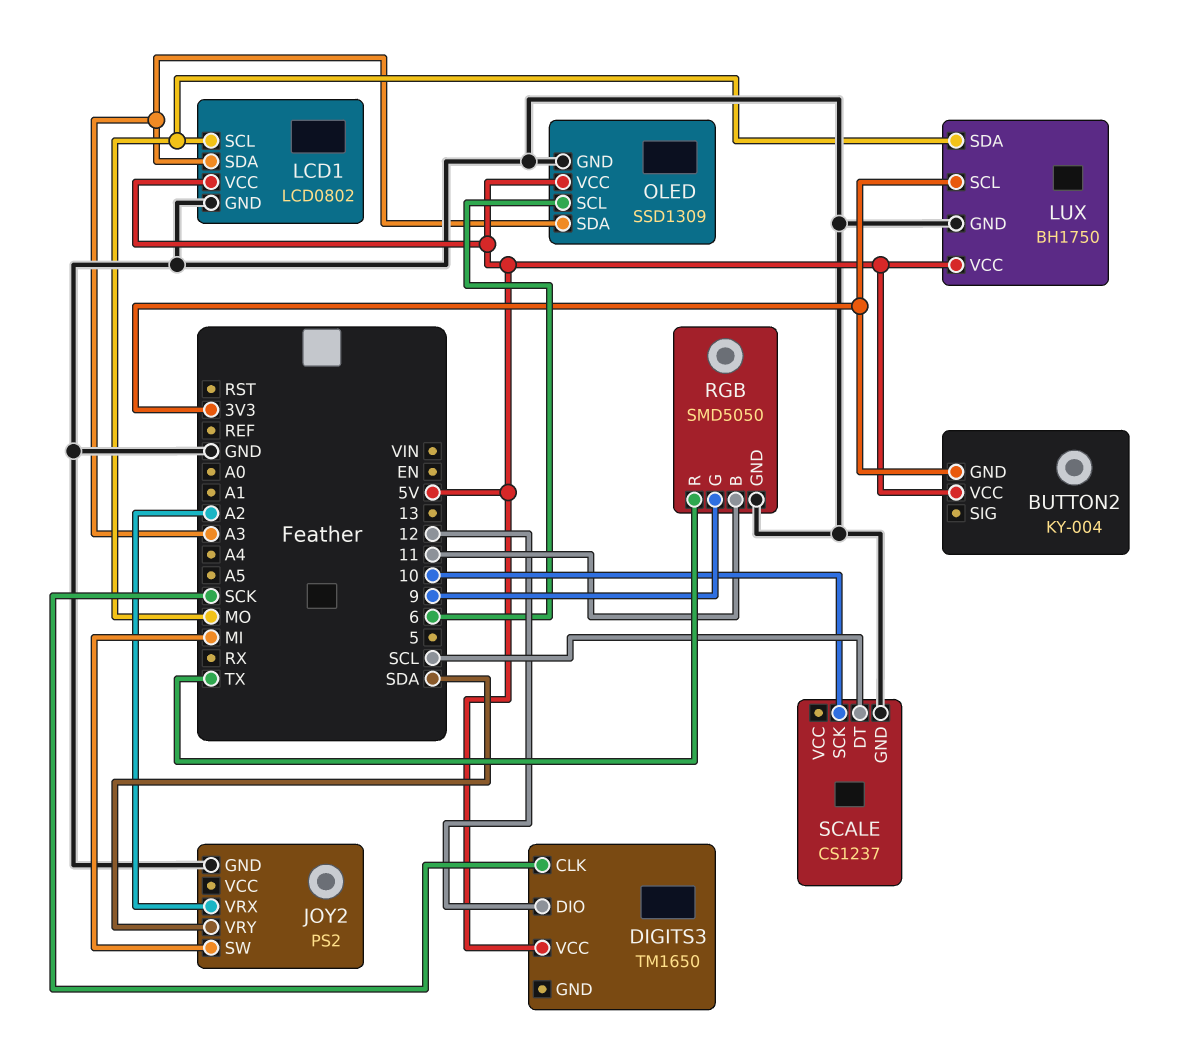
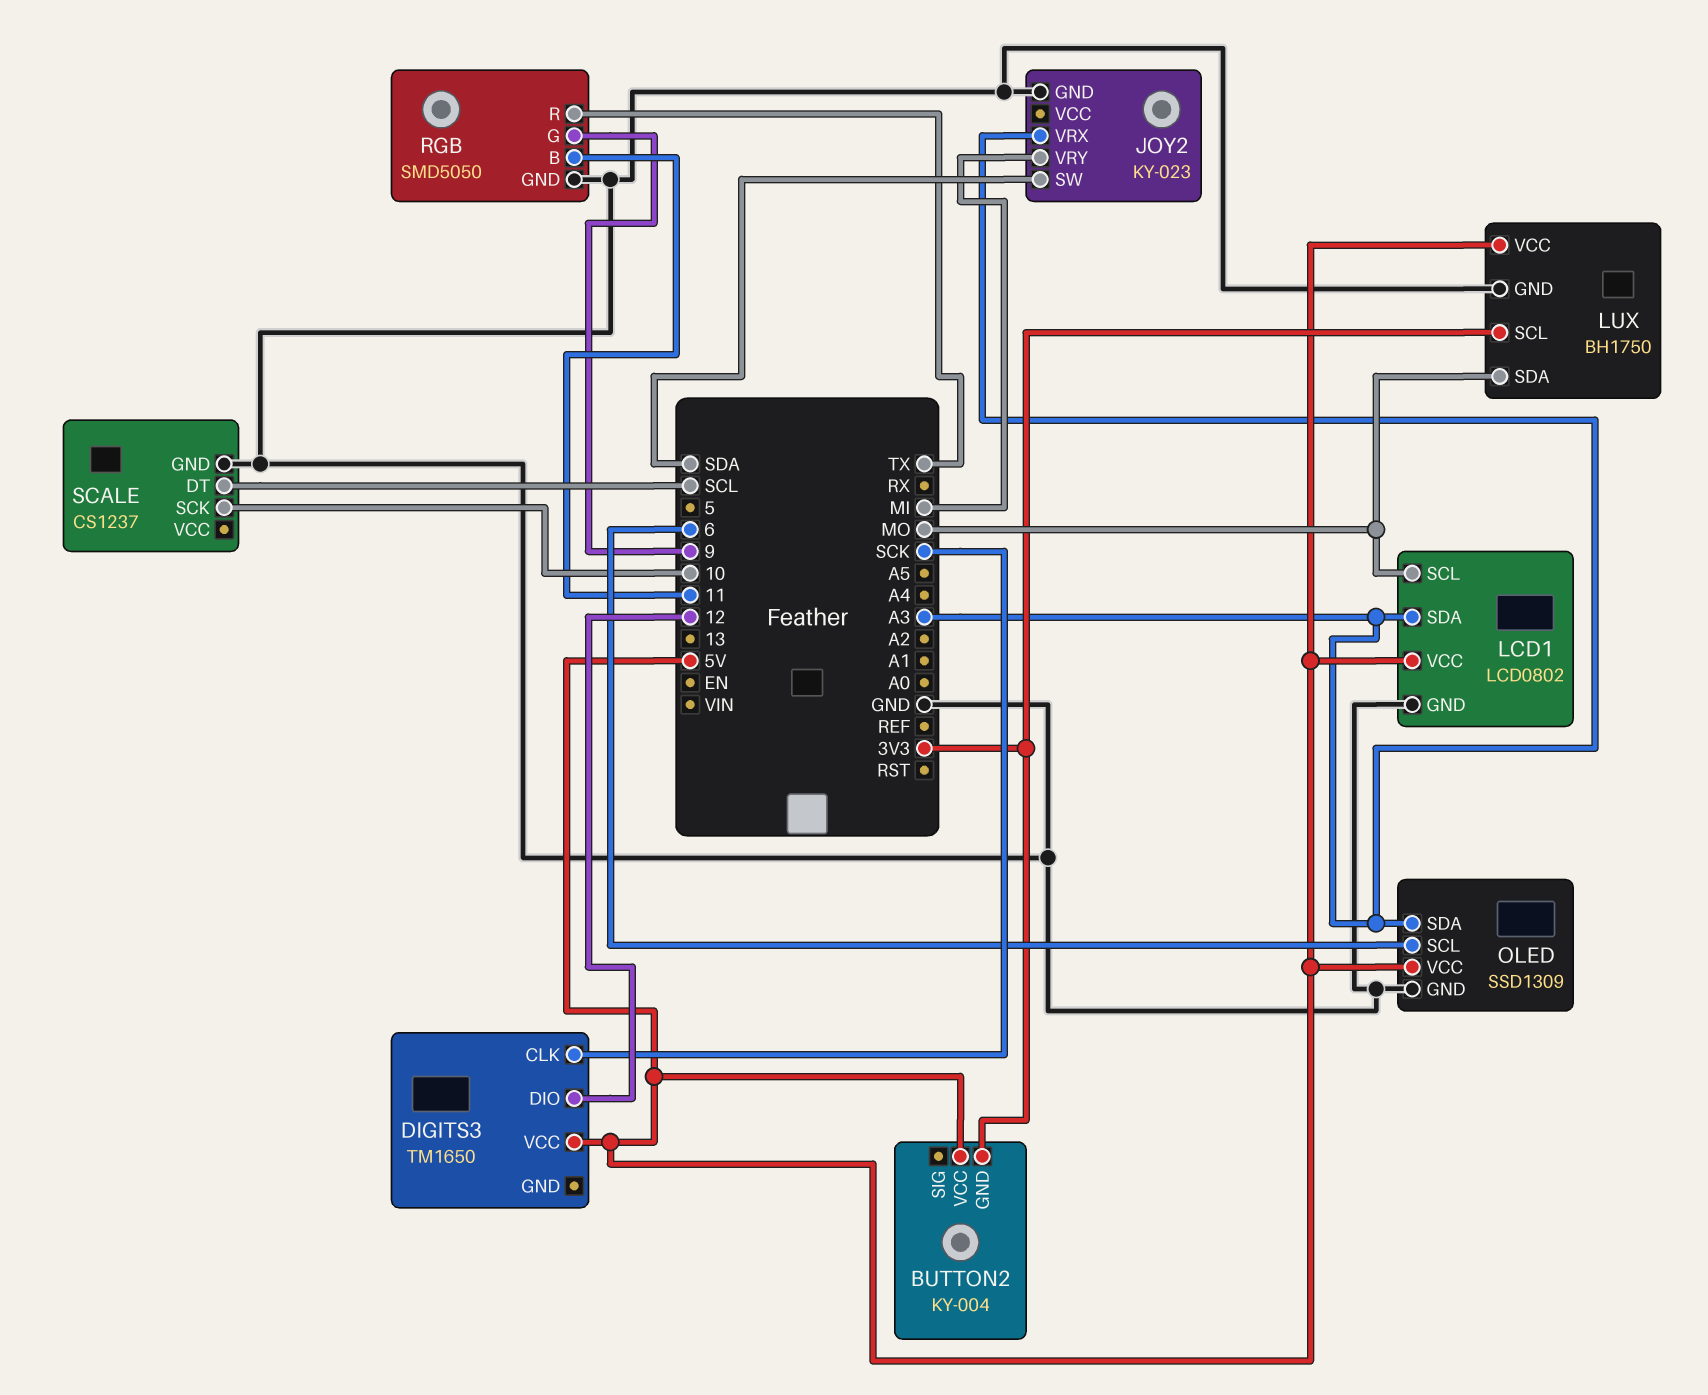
JOY2: PS2 -> KY-023
JOY2 pin SW: MI -> SDA
JOY2 pin VRX: A2 -> A3
JOY2 pin VRY: SDA -> MI

